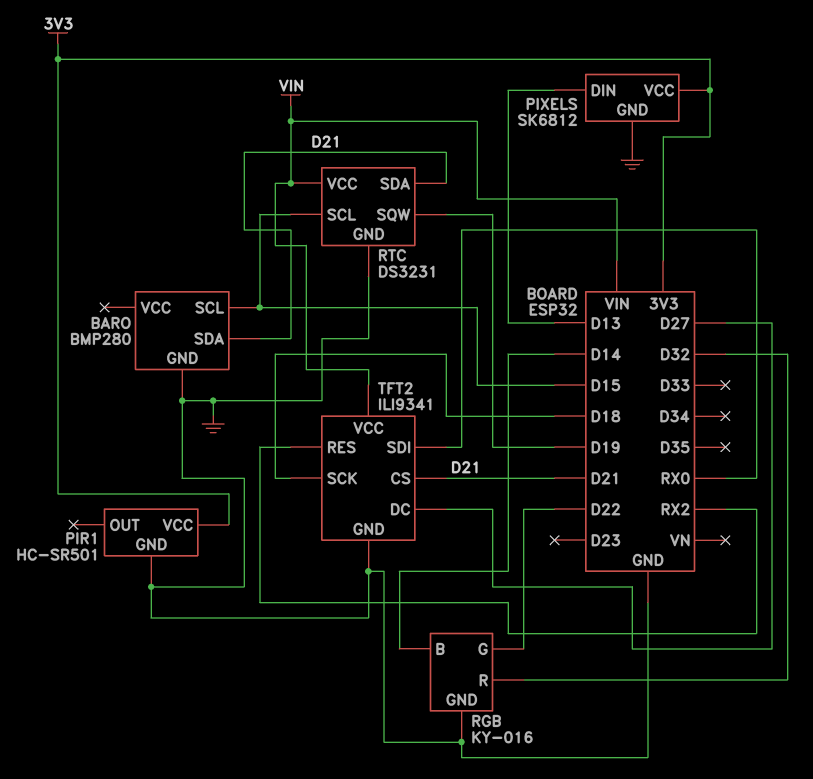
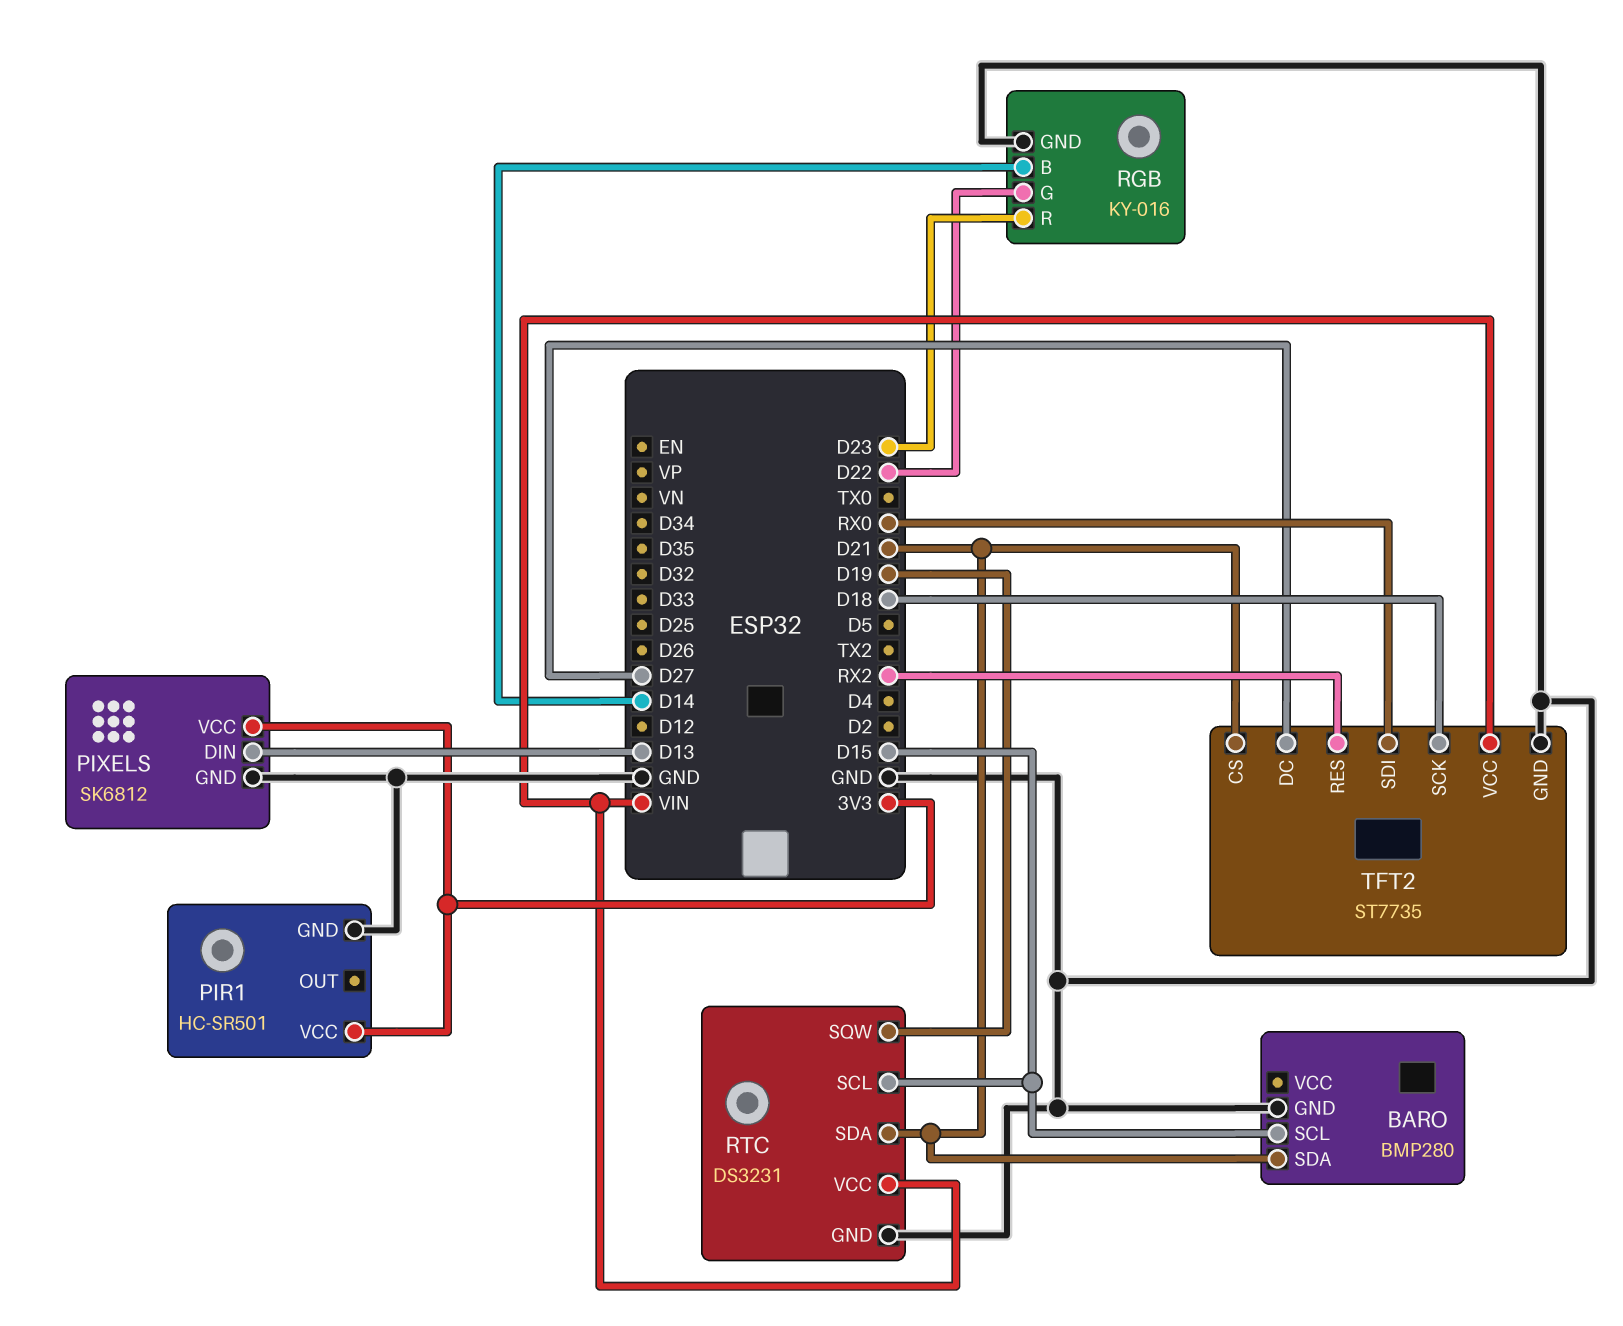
RGB pin R: D32 -> D23
TFT2: ILI9341 -> ST7735

